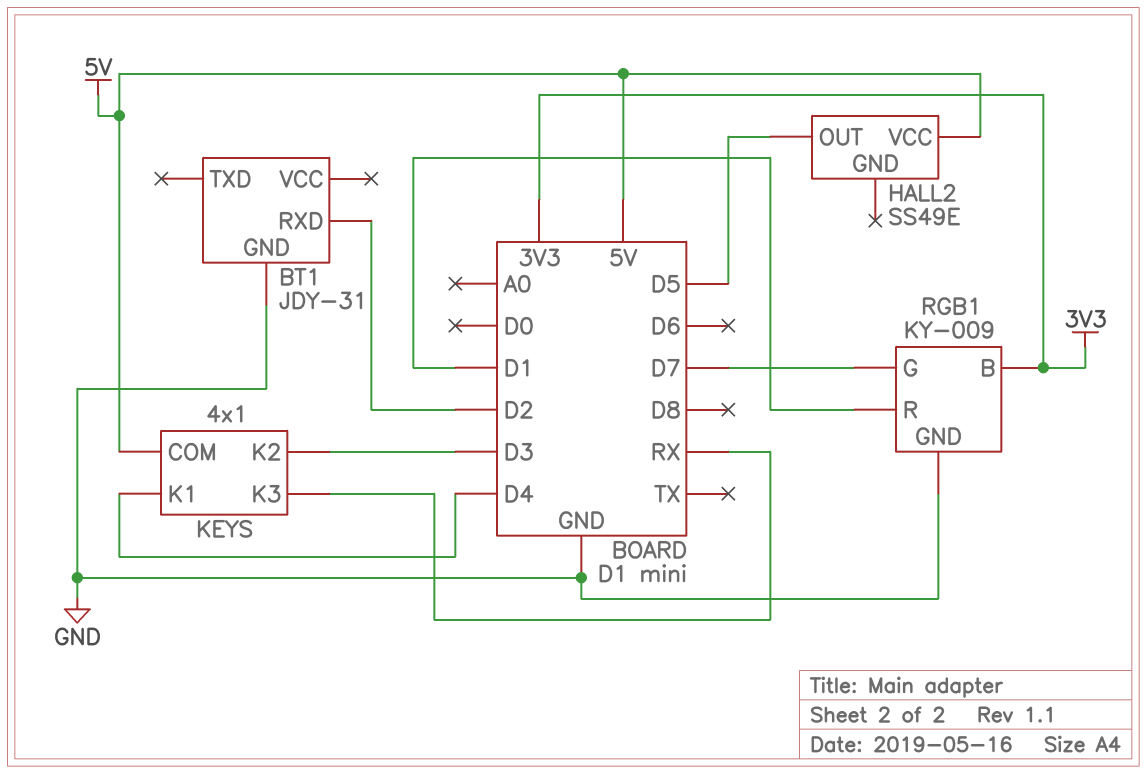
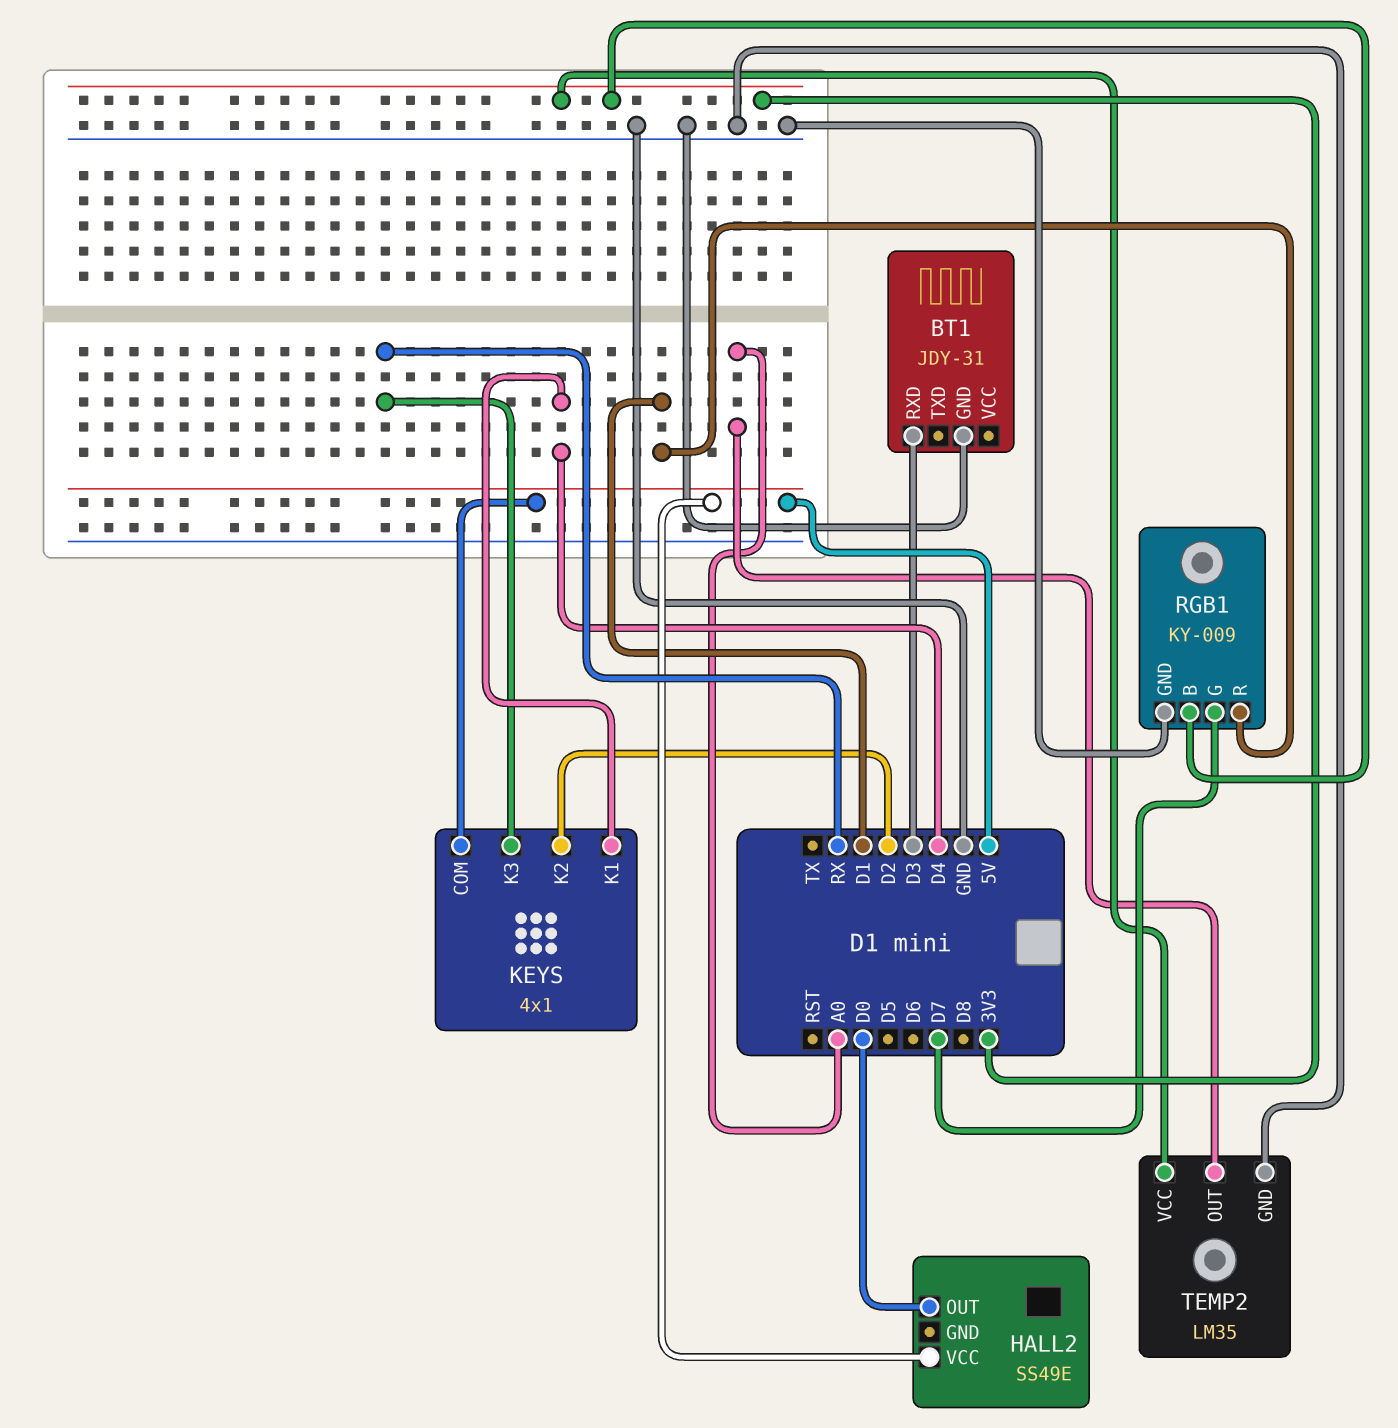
BT1 pin RXD: D2 -> D3
HALL2 pin OUT: D5 -> D0
KEYS pin K2: D3 -> D2
TEMP2: none -> LM35
TEMP2 pin GND: none -> GND
TEMP2 pin OUT: none -> A0
TEMP2 pin VCC: none -> 3V3

